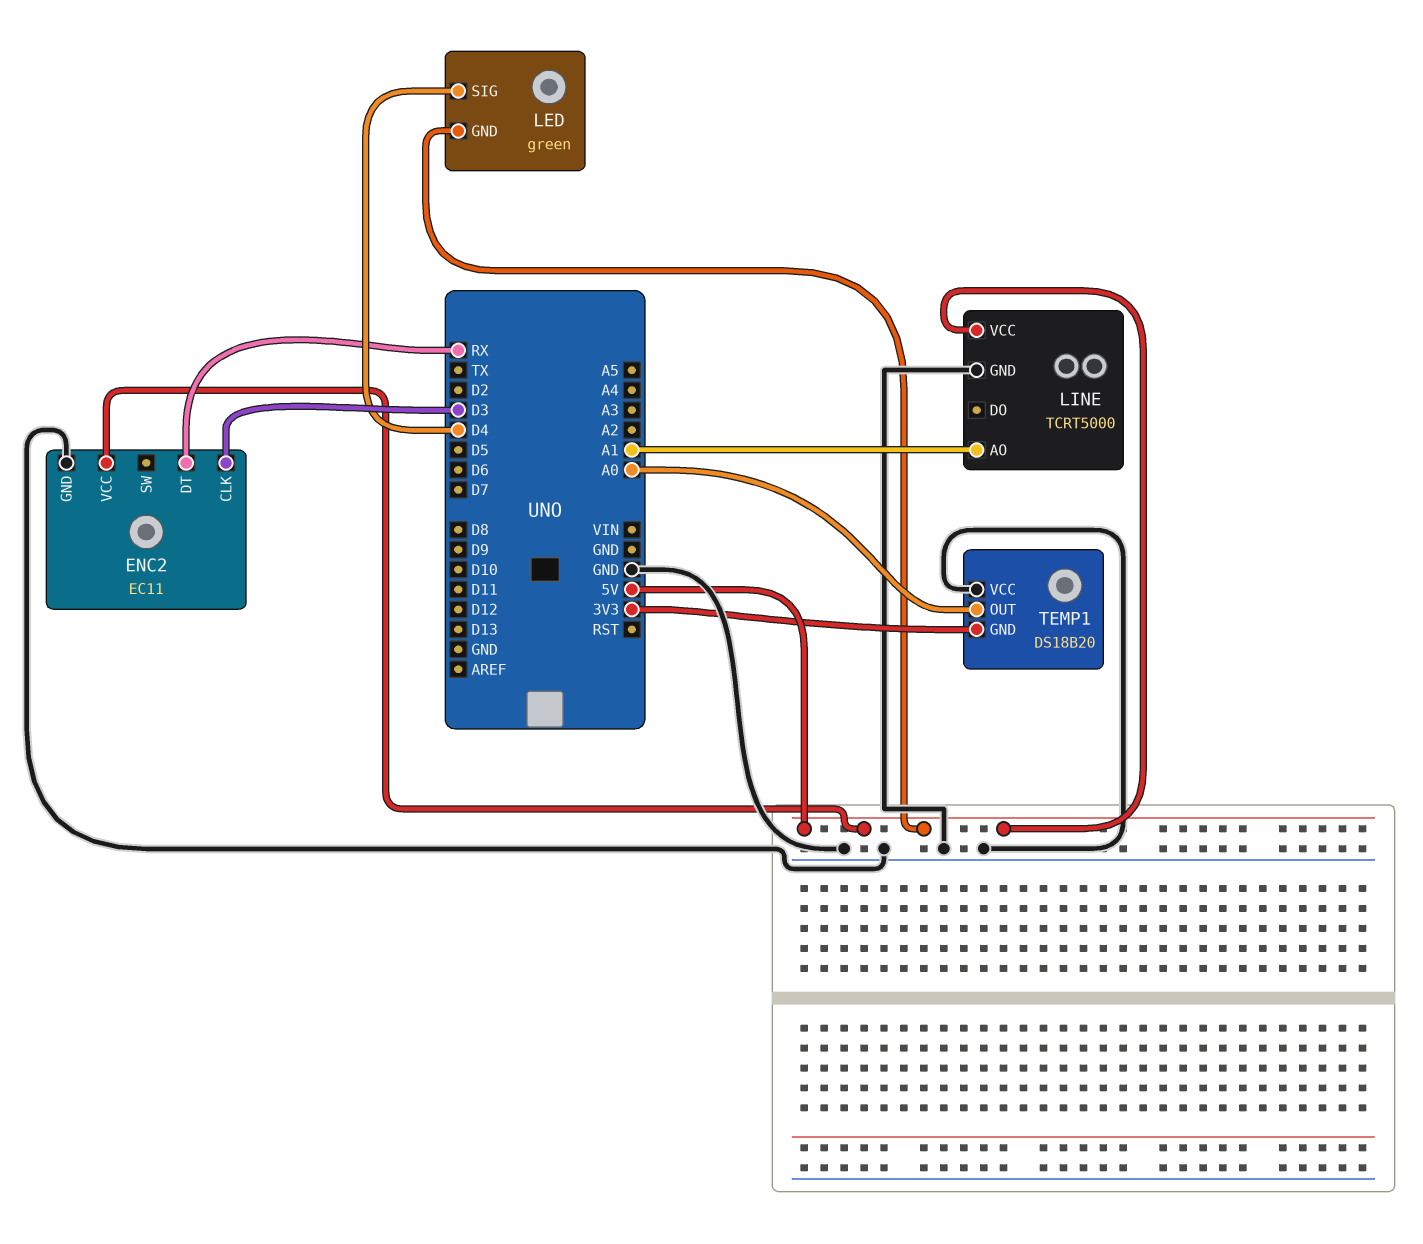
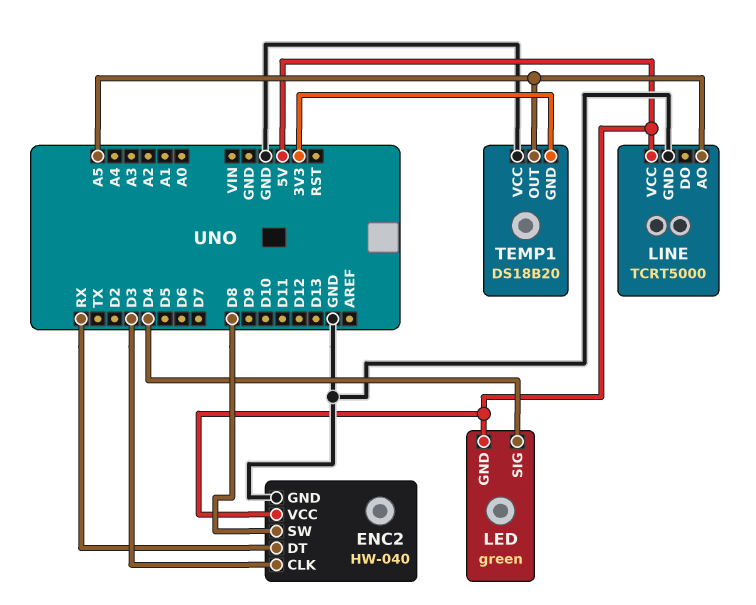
ENC2: EC11 -> HW-040
ENC2 pin SW: none -> D8
LINE pin AO: A1 -> A5
TEMP1 pin OUT: A0 -> A5

